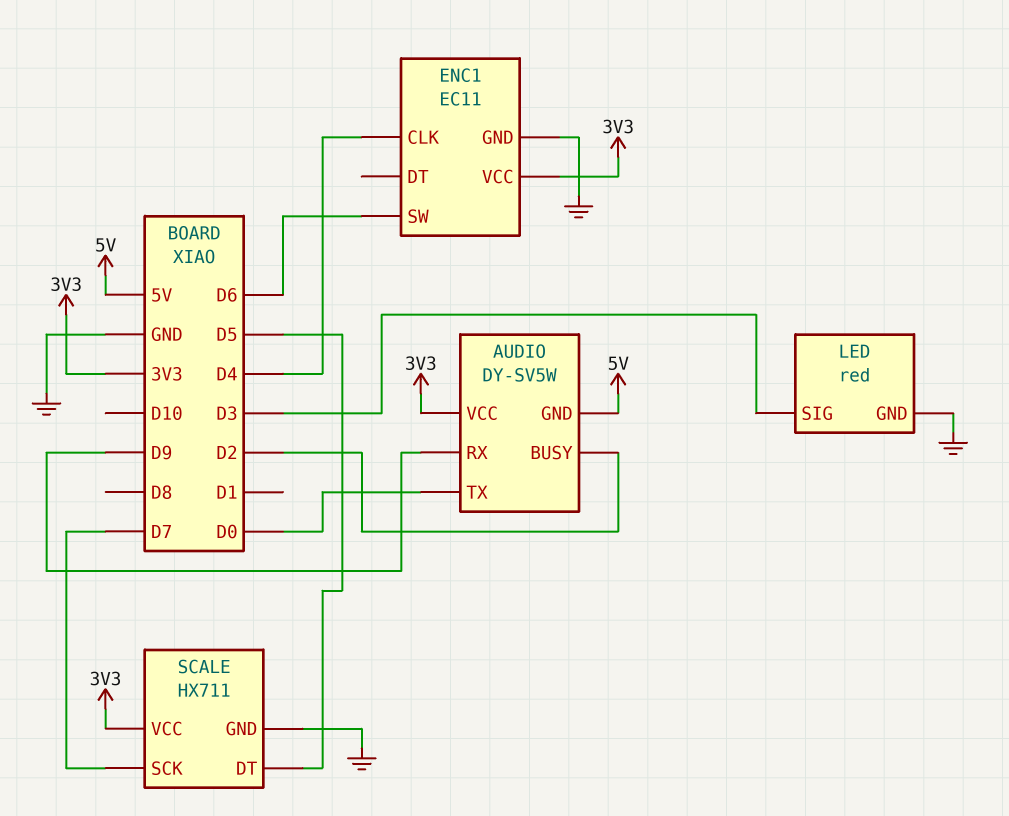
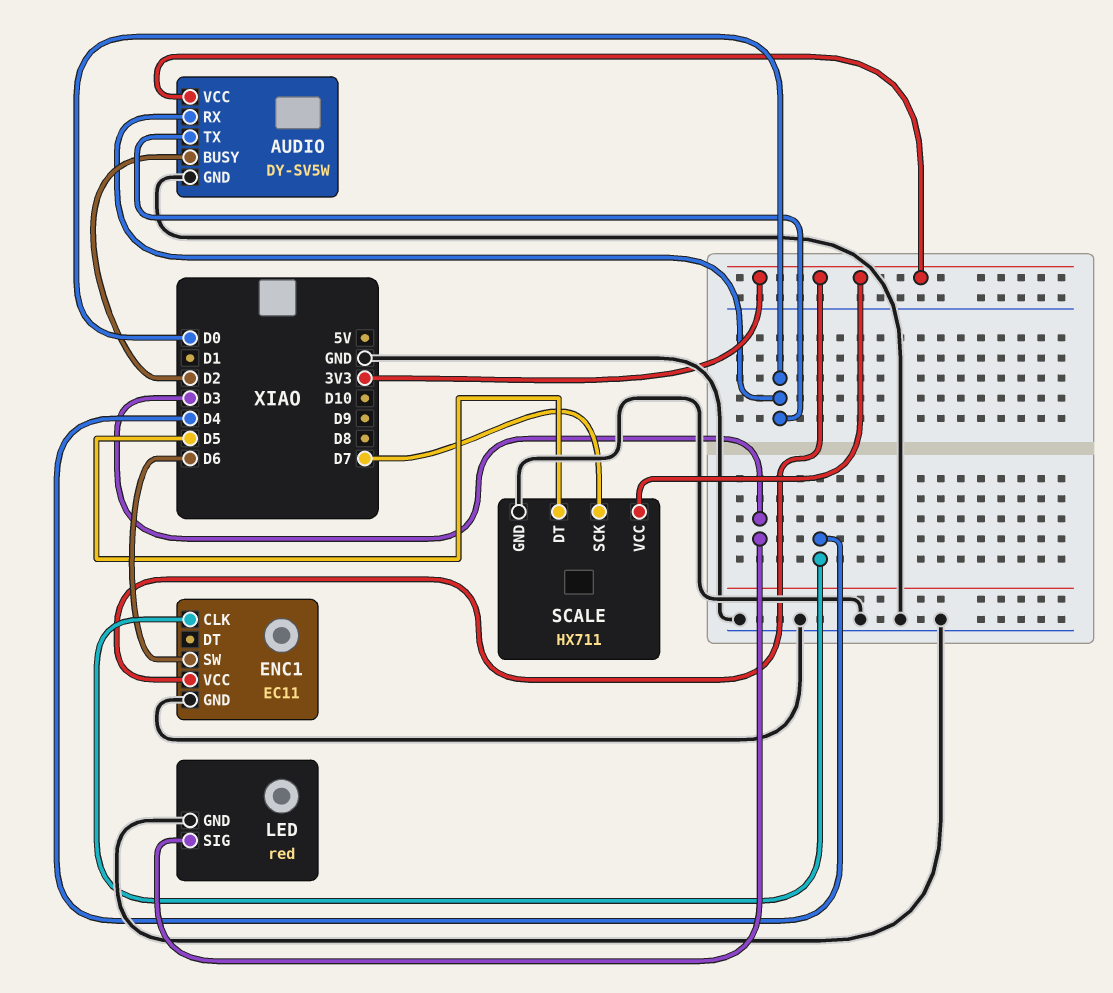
AUDIO pin GND: 5V -> GND
AUDIO pin RX: D9 -> D0

